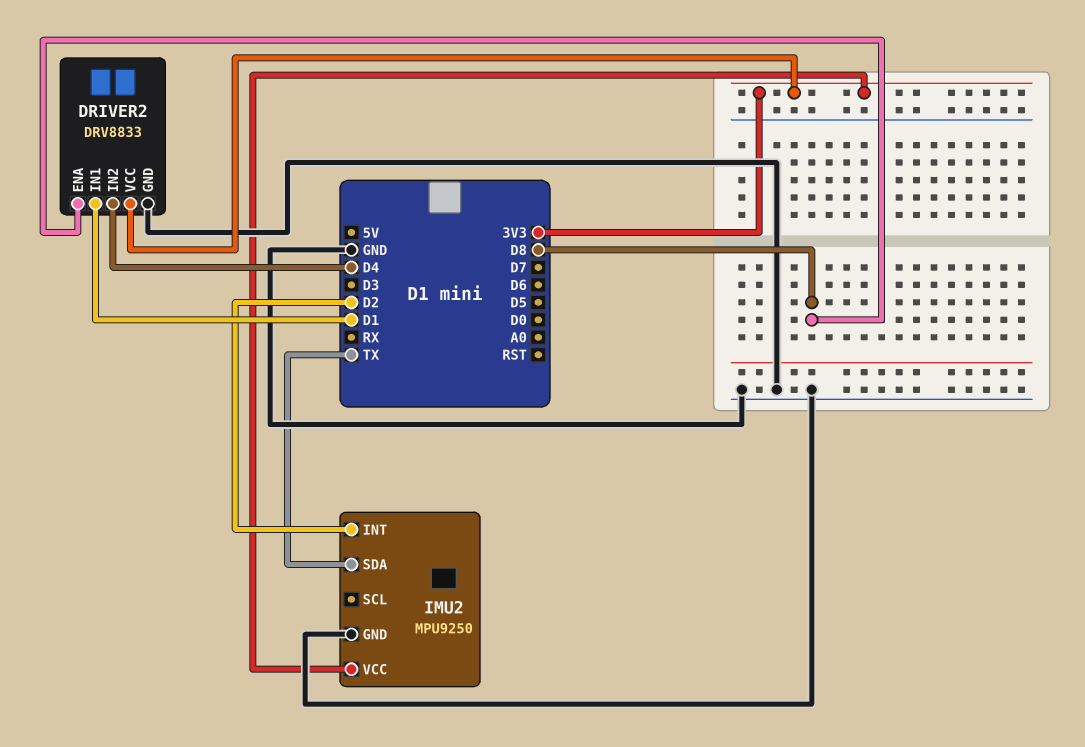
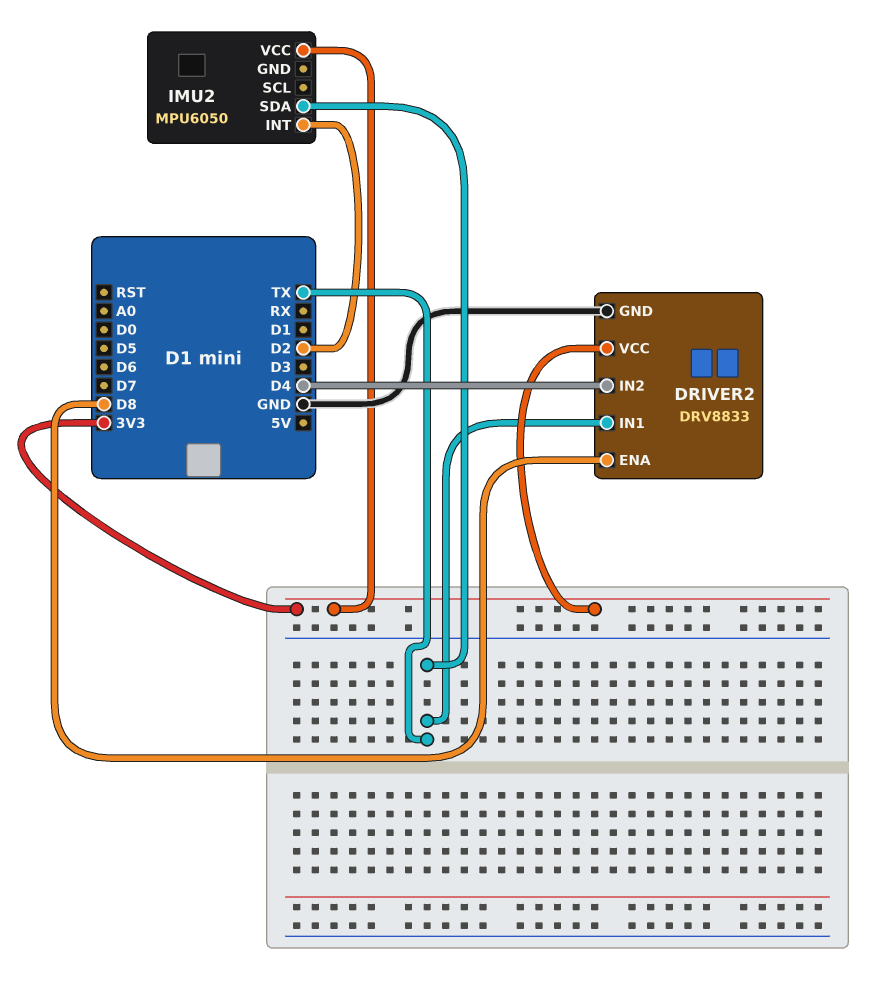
DRIVER2 pin IN1: D1 -> TX
IMU2: MPU9250 -> MPU6050
IMU2 pin GND: GND -> none

